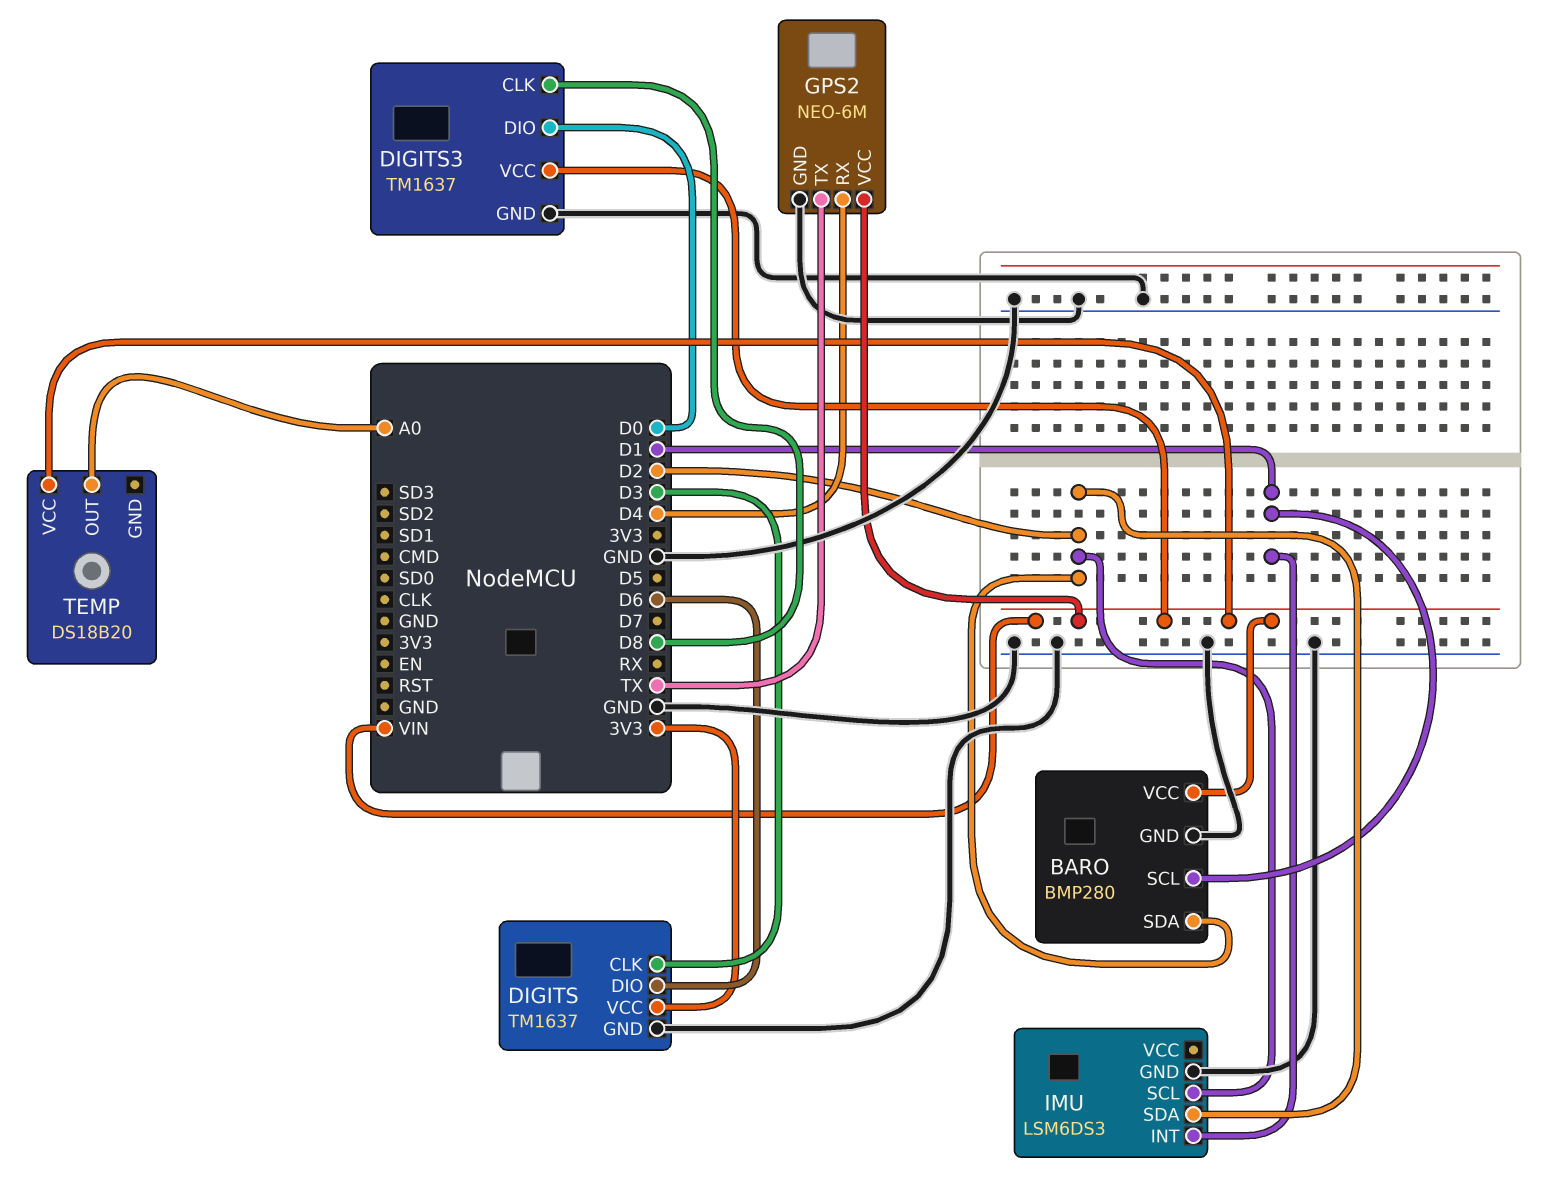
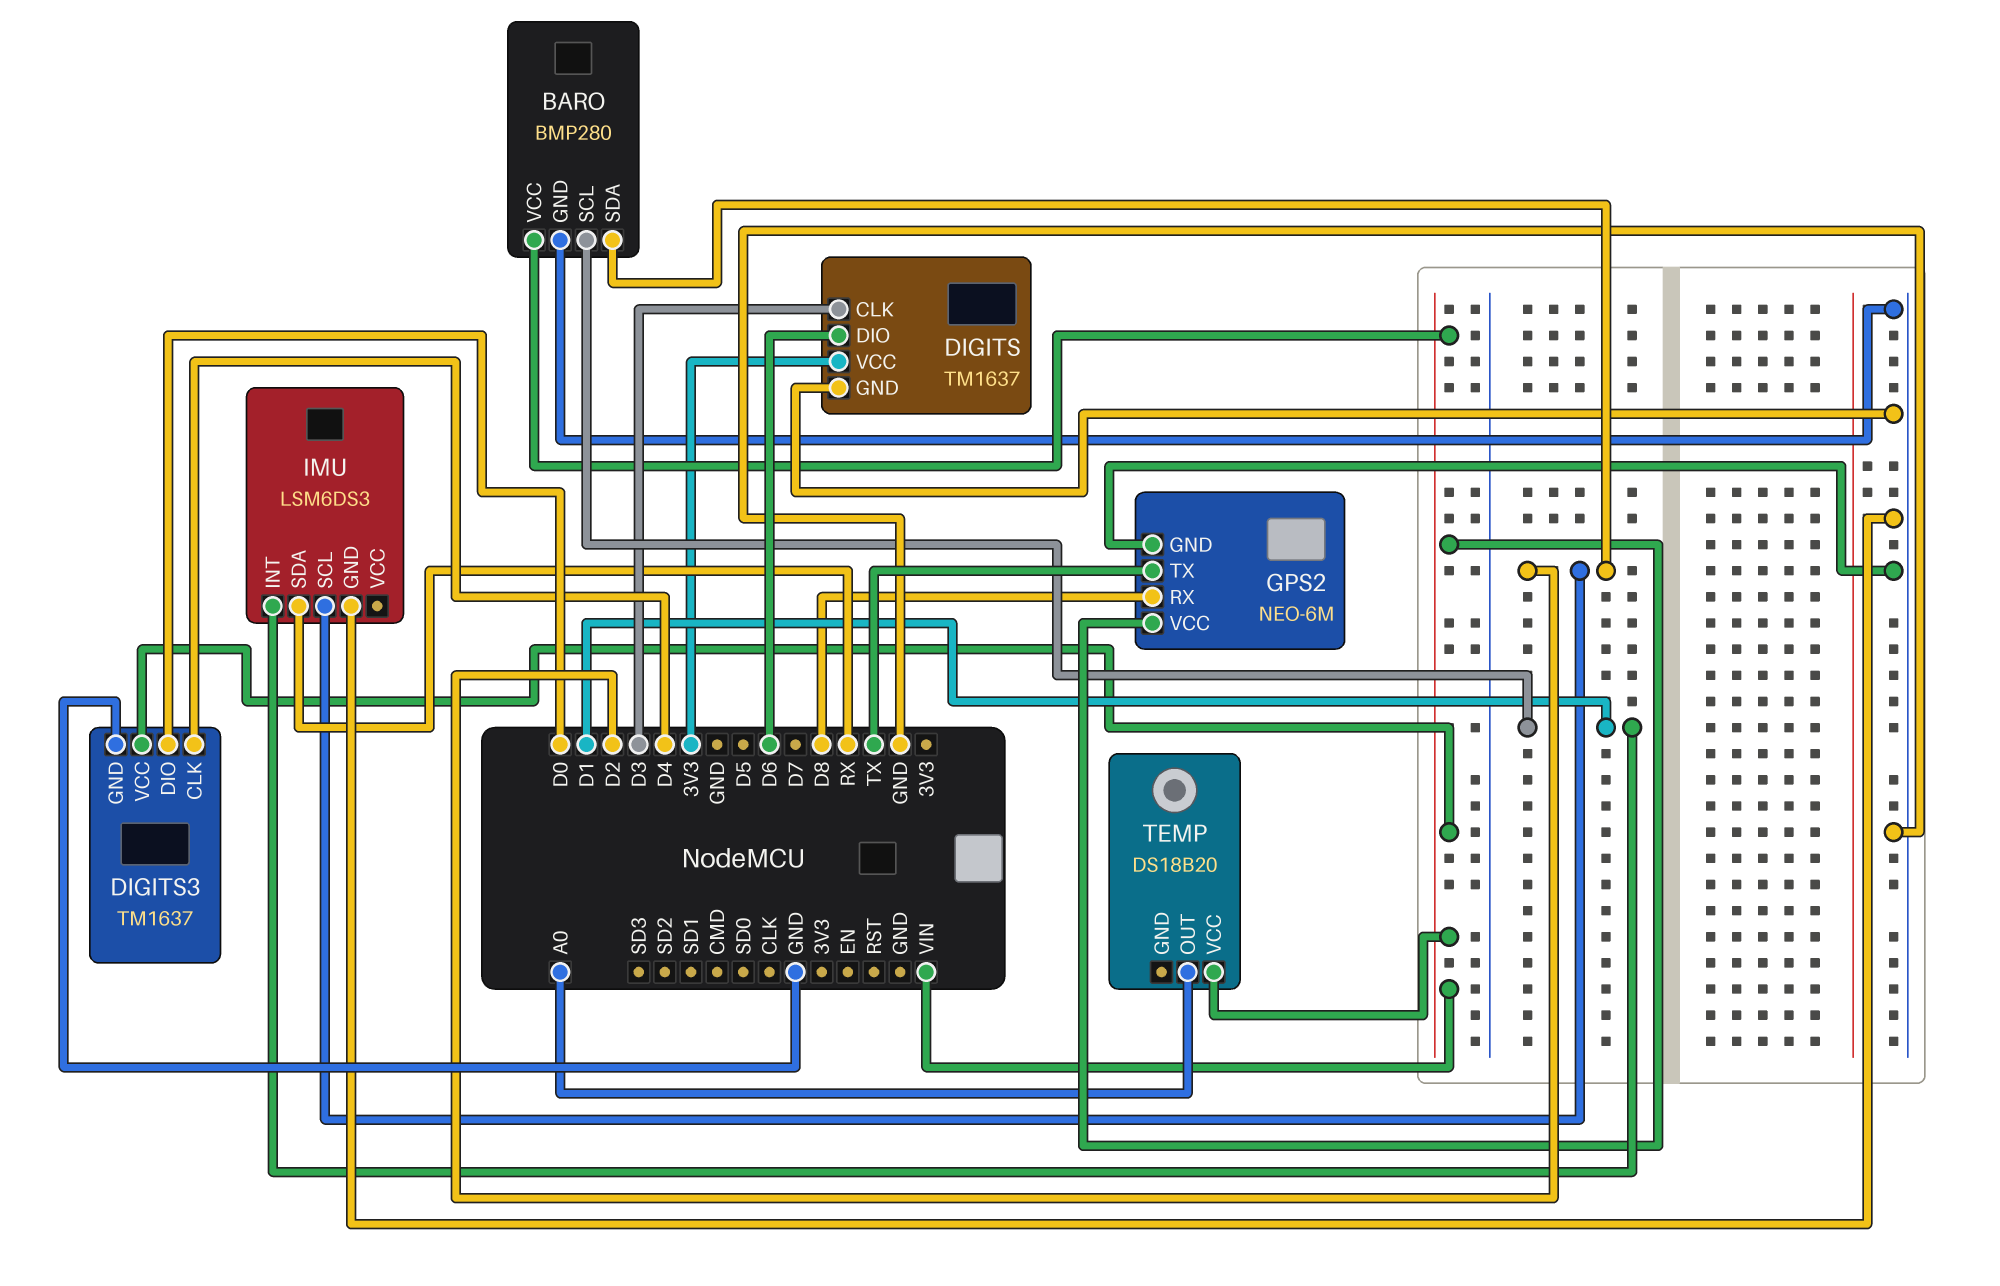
DIGITS3 pin CLK: D8 -> D4
GPS2 pin RX: D4 -> D8
IMU pin SDA: D2 -> RX

